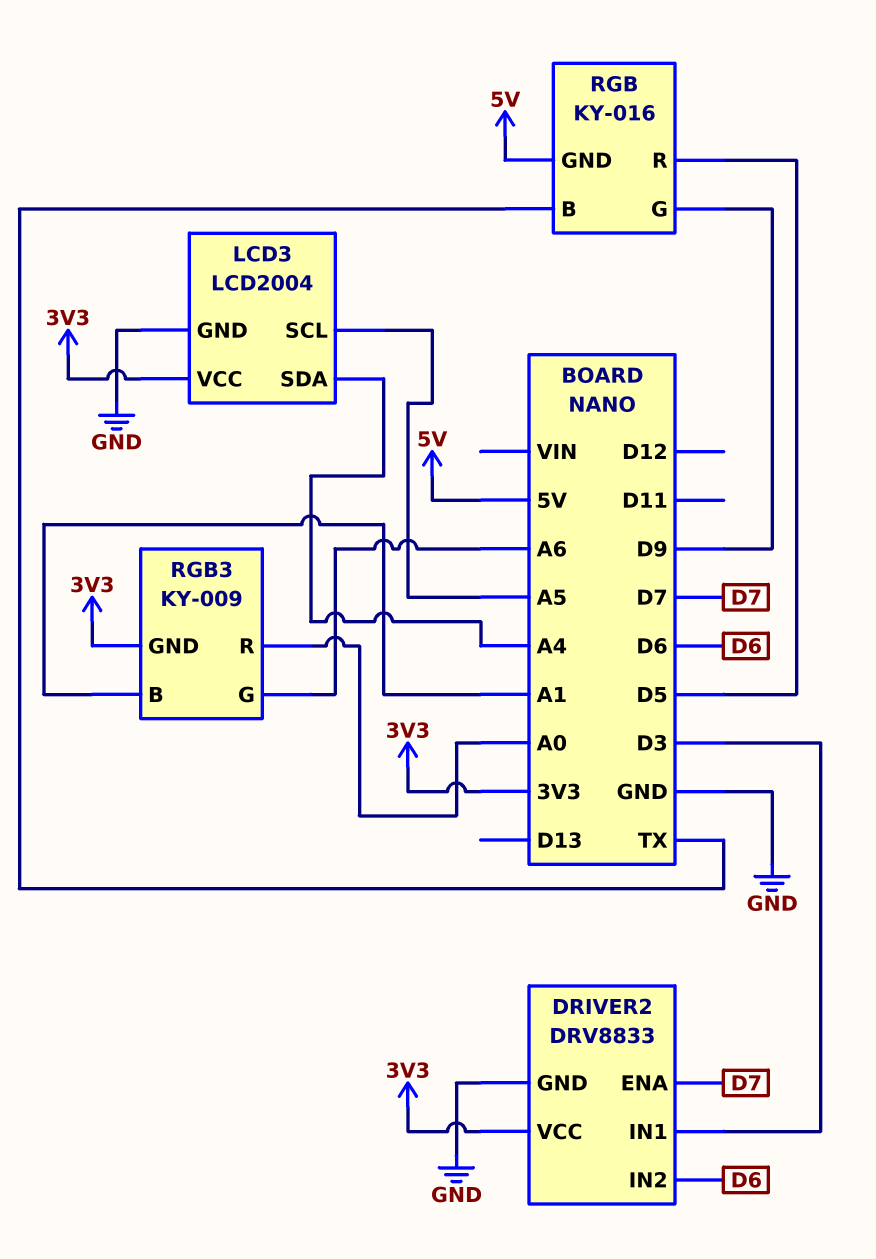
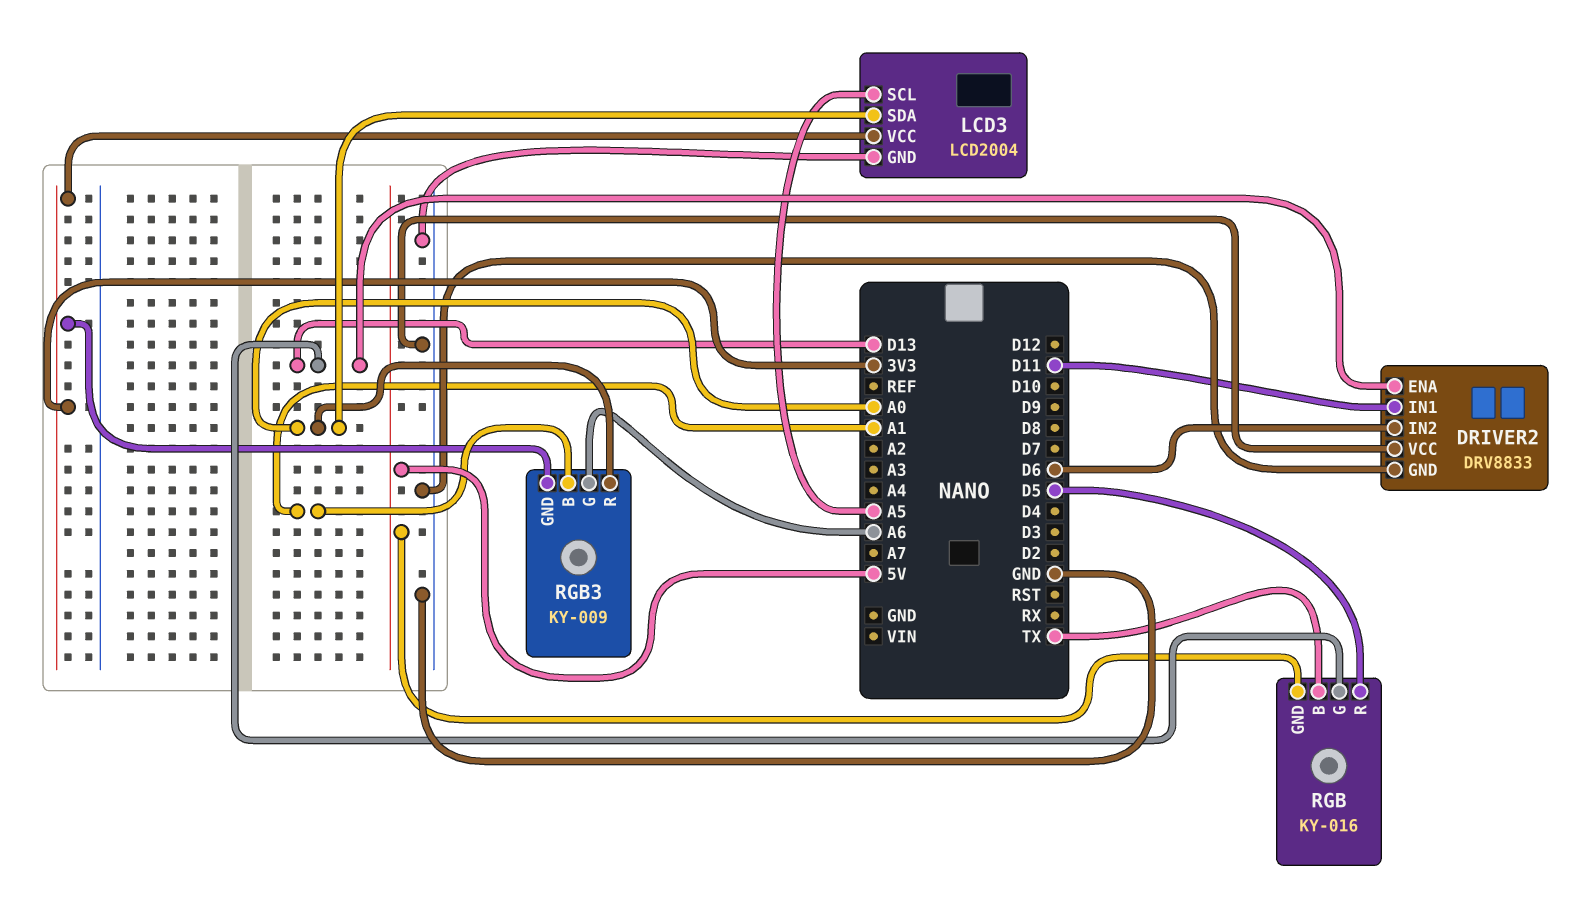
DRIVER2 pin ENA: D7 -> D13
DRIVER2 pin IN1: D3 -> D11
DRIVER2 pin VCC: 3V3 -> GND
LCD3 pin SDA: A4 -> A0
RGB pin G: D9 -> D13

